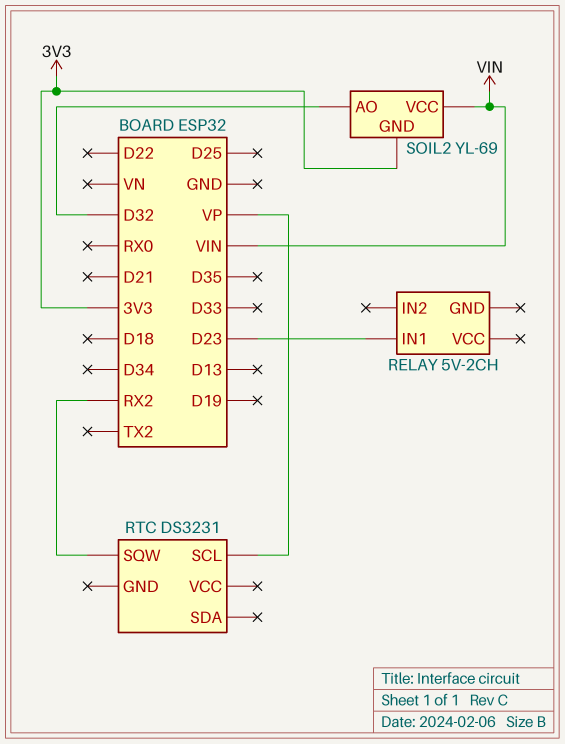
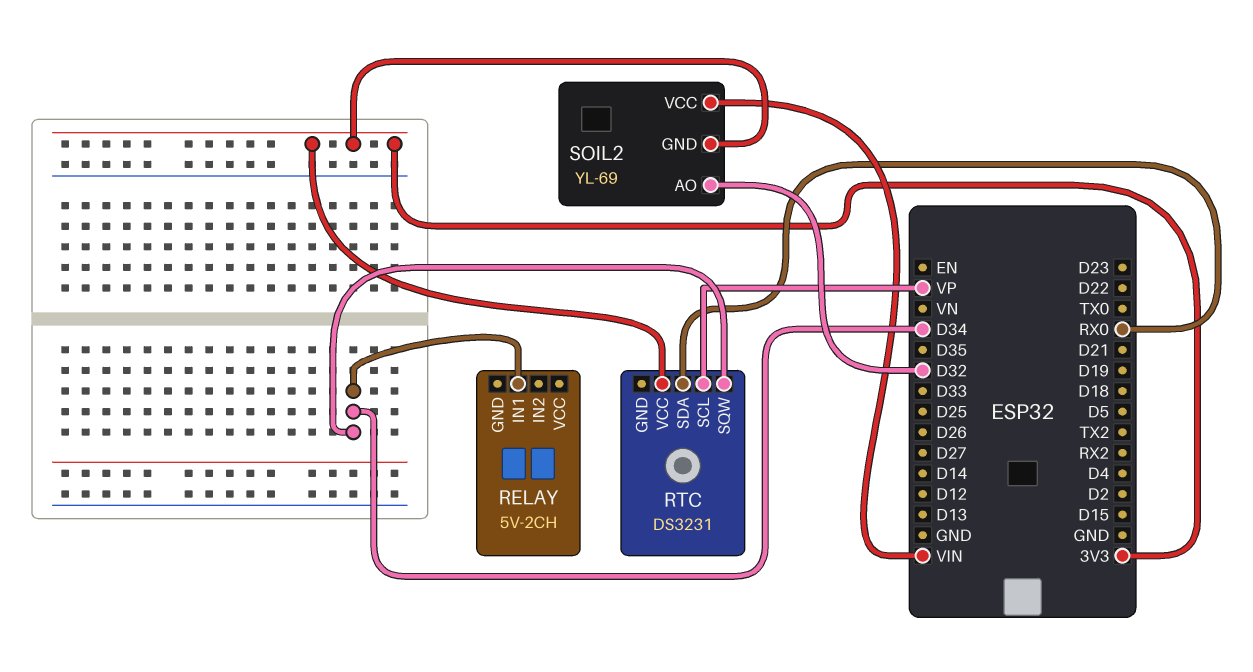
RELAY pin IN1: D23 -> D34
RTC pin SDA: none -> RX0
RTC pin SQW: RX2 -> D34
RTC pin VCC: none -> 3V3

